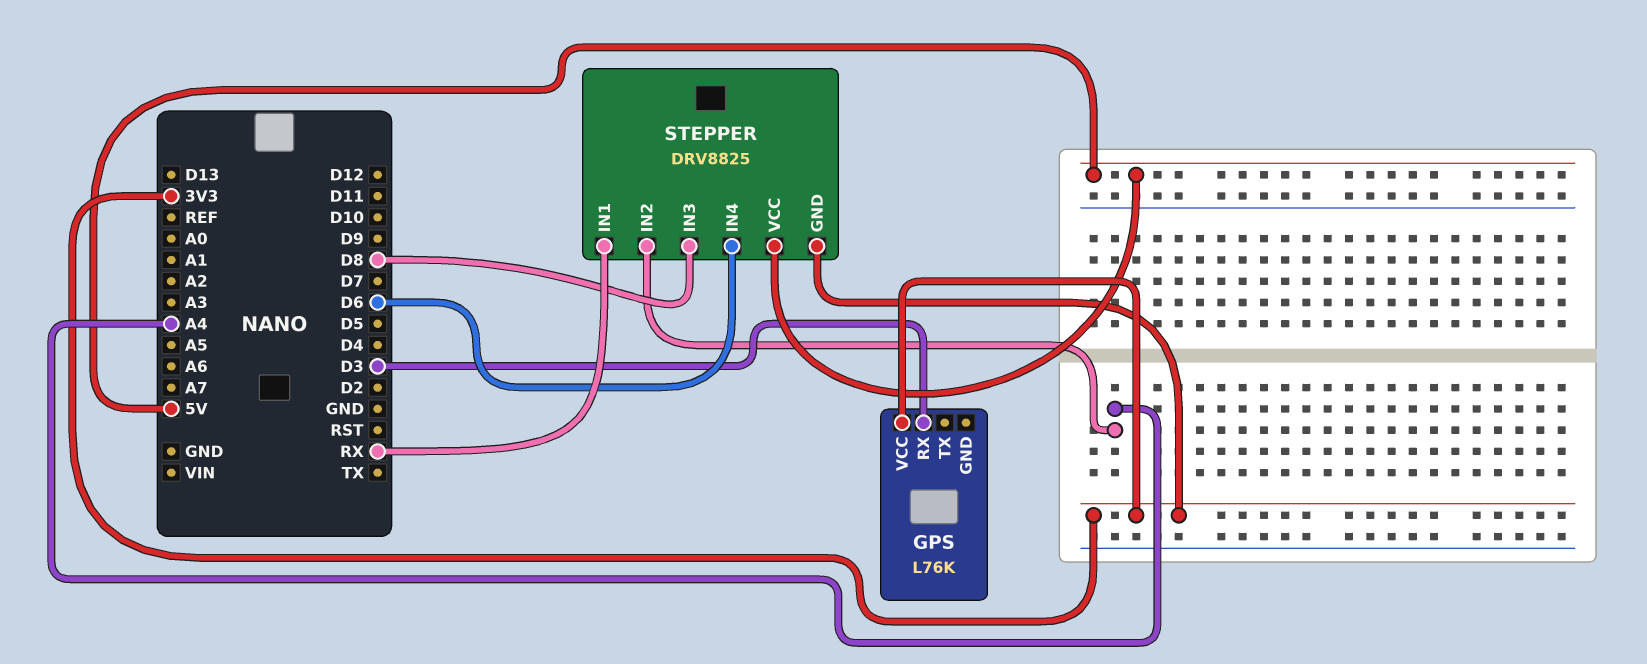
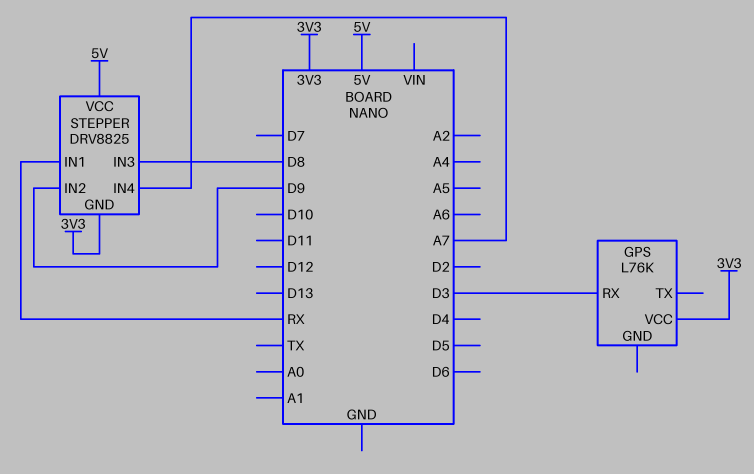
STEPPER pin IN2: A4 -> D9
STEPPER pin IN4: D6 -> A7

